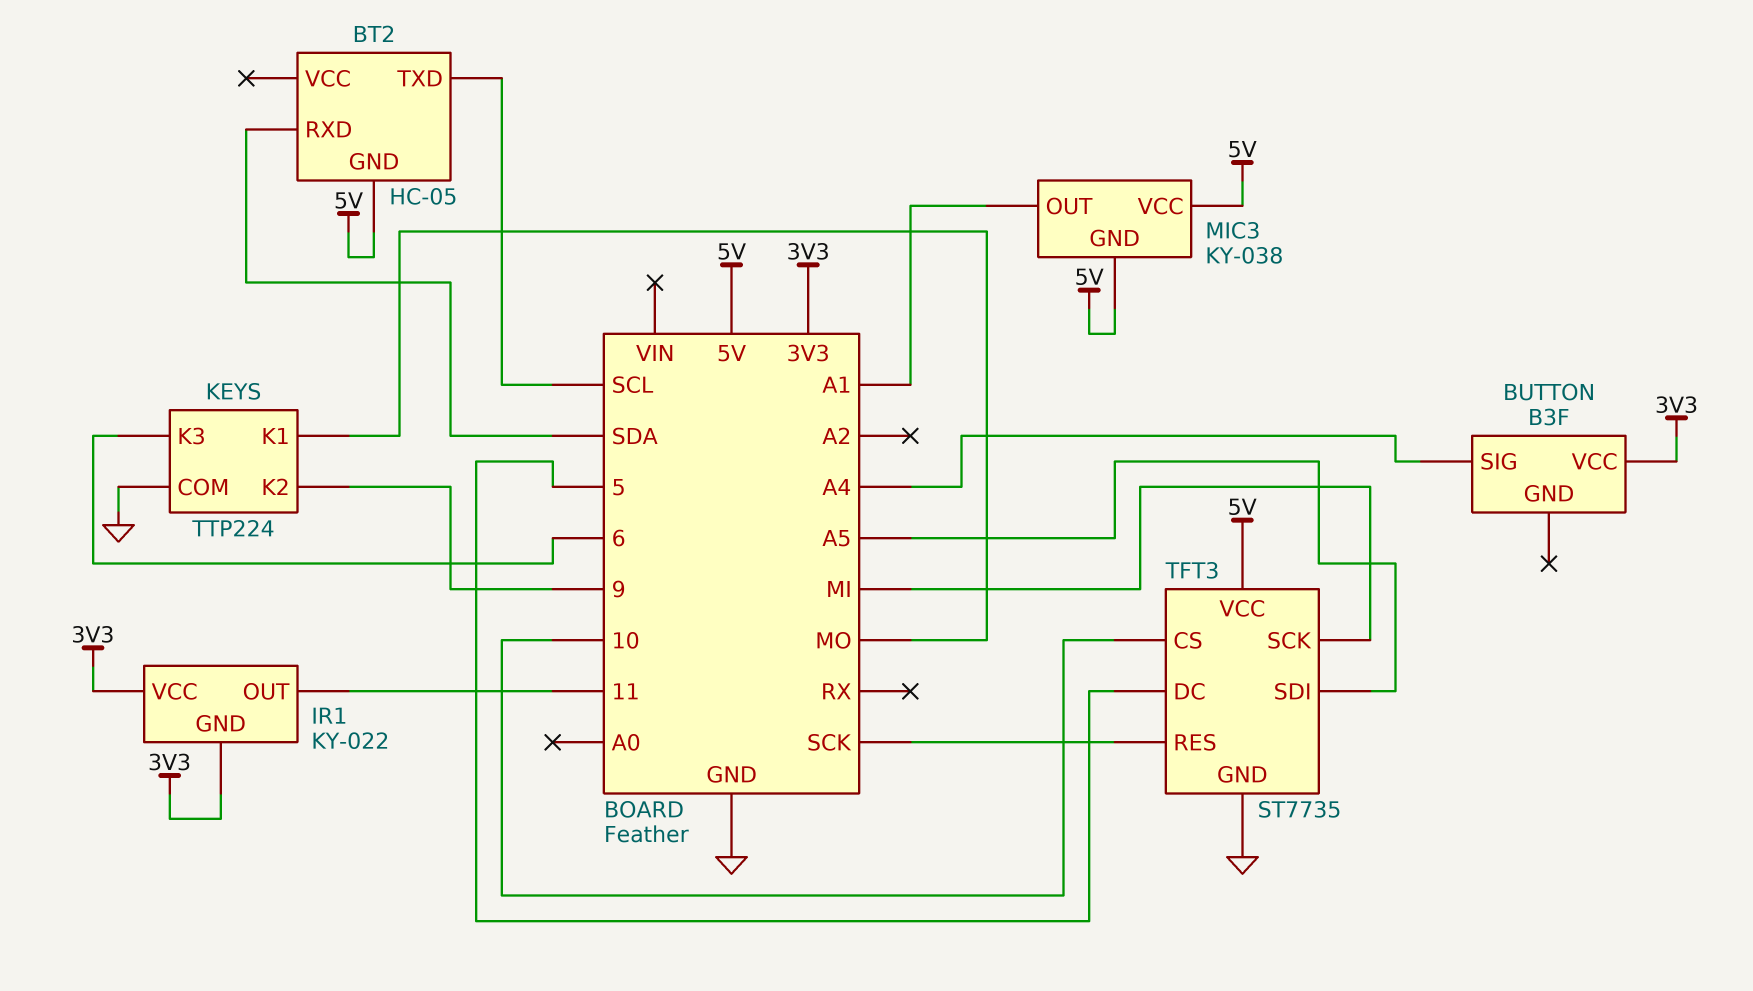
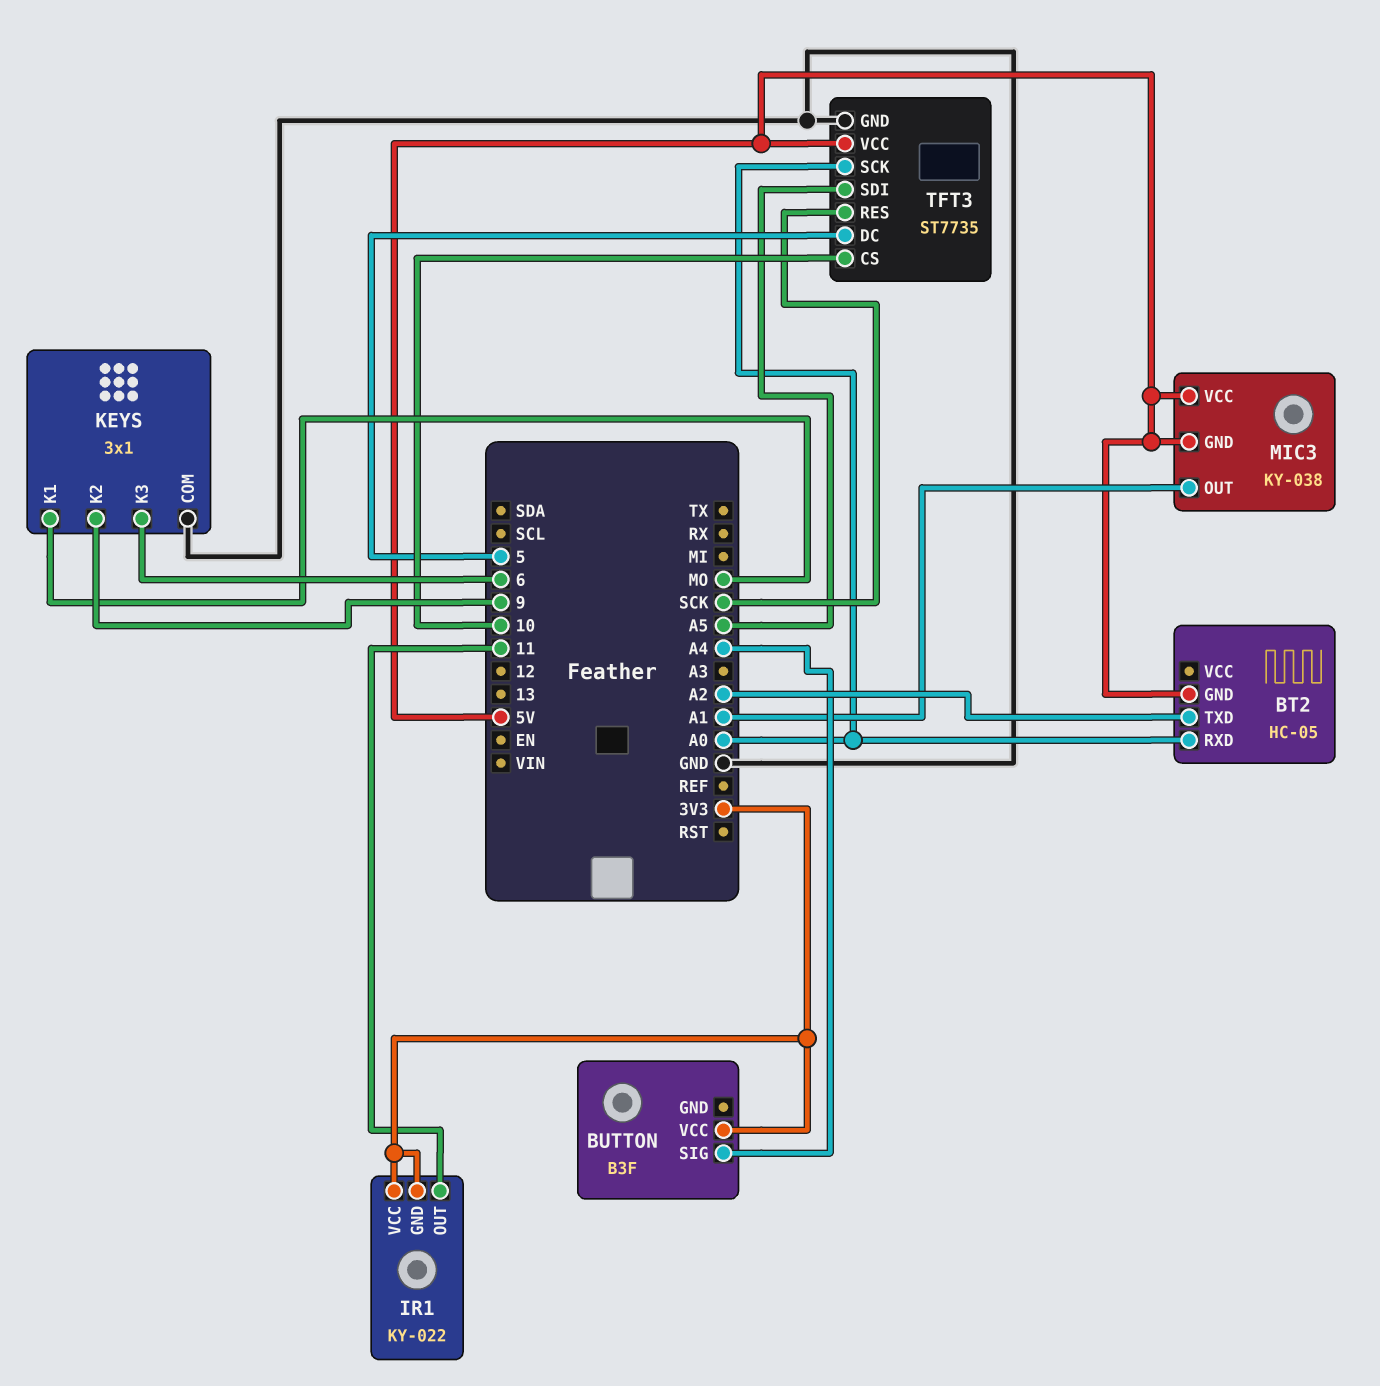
BT2 pin RXD: SDA -> A0
BT2 pin TXD: SCL -> A2
KEYS: TTP224 -> 3x1
TFT3 pin SCK: MI -> A0

